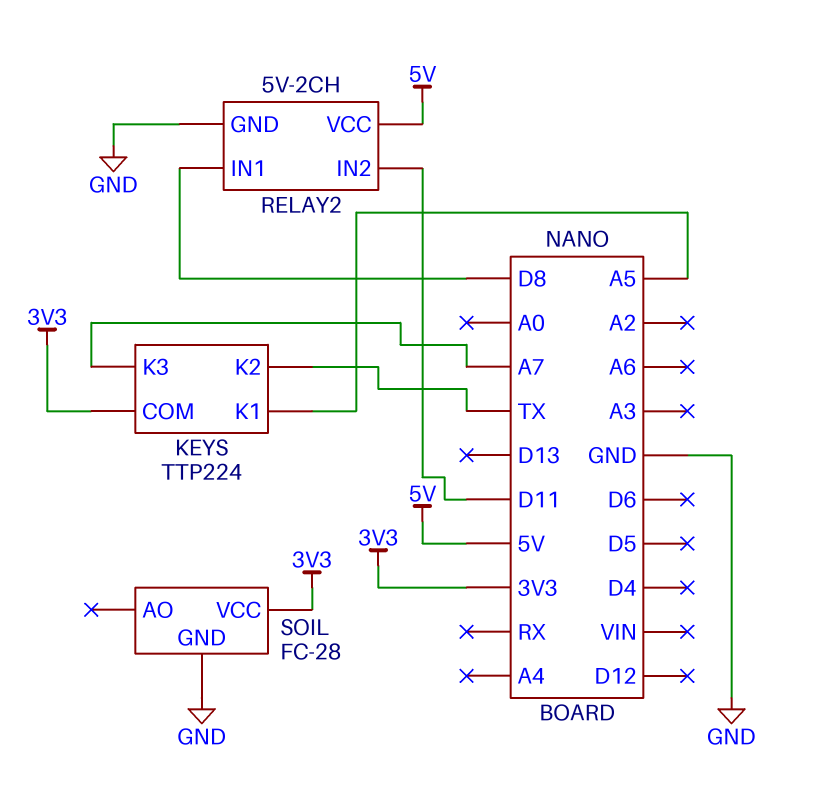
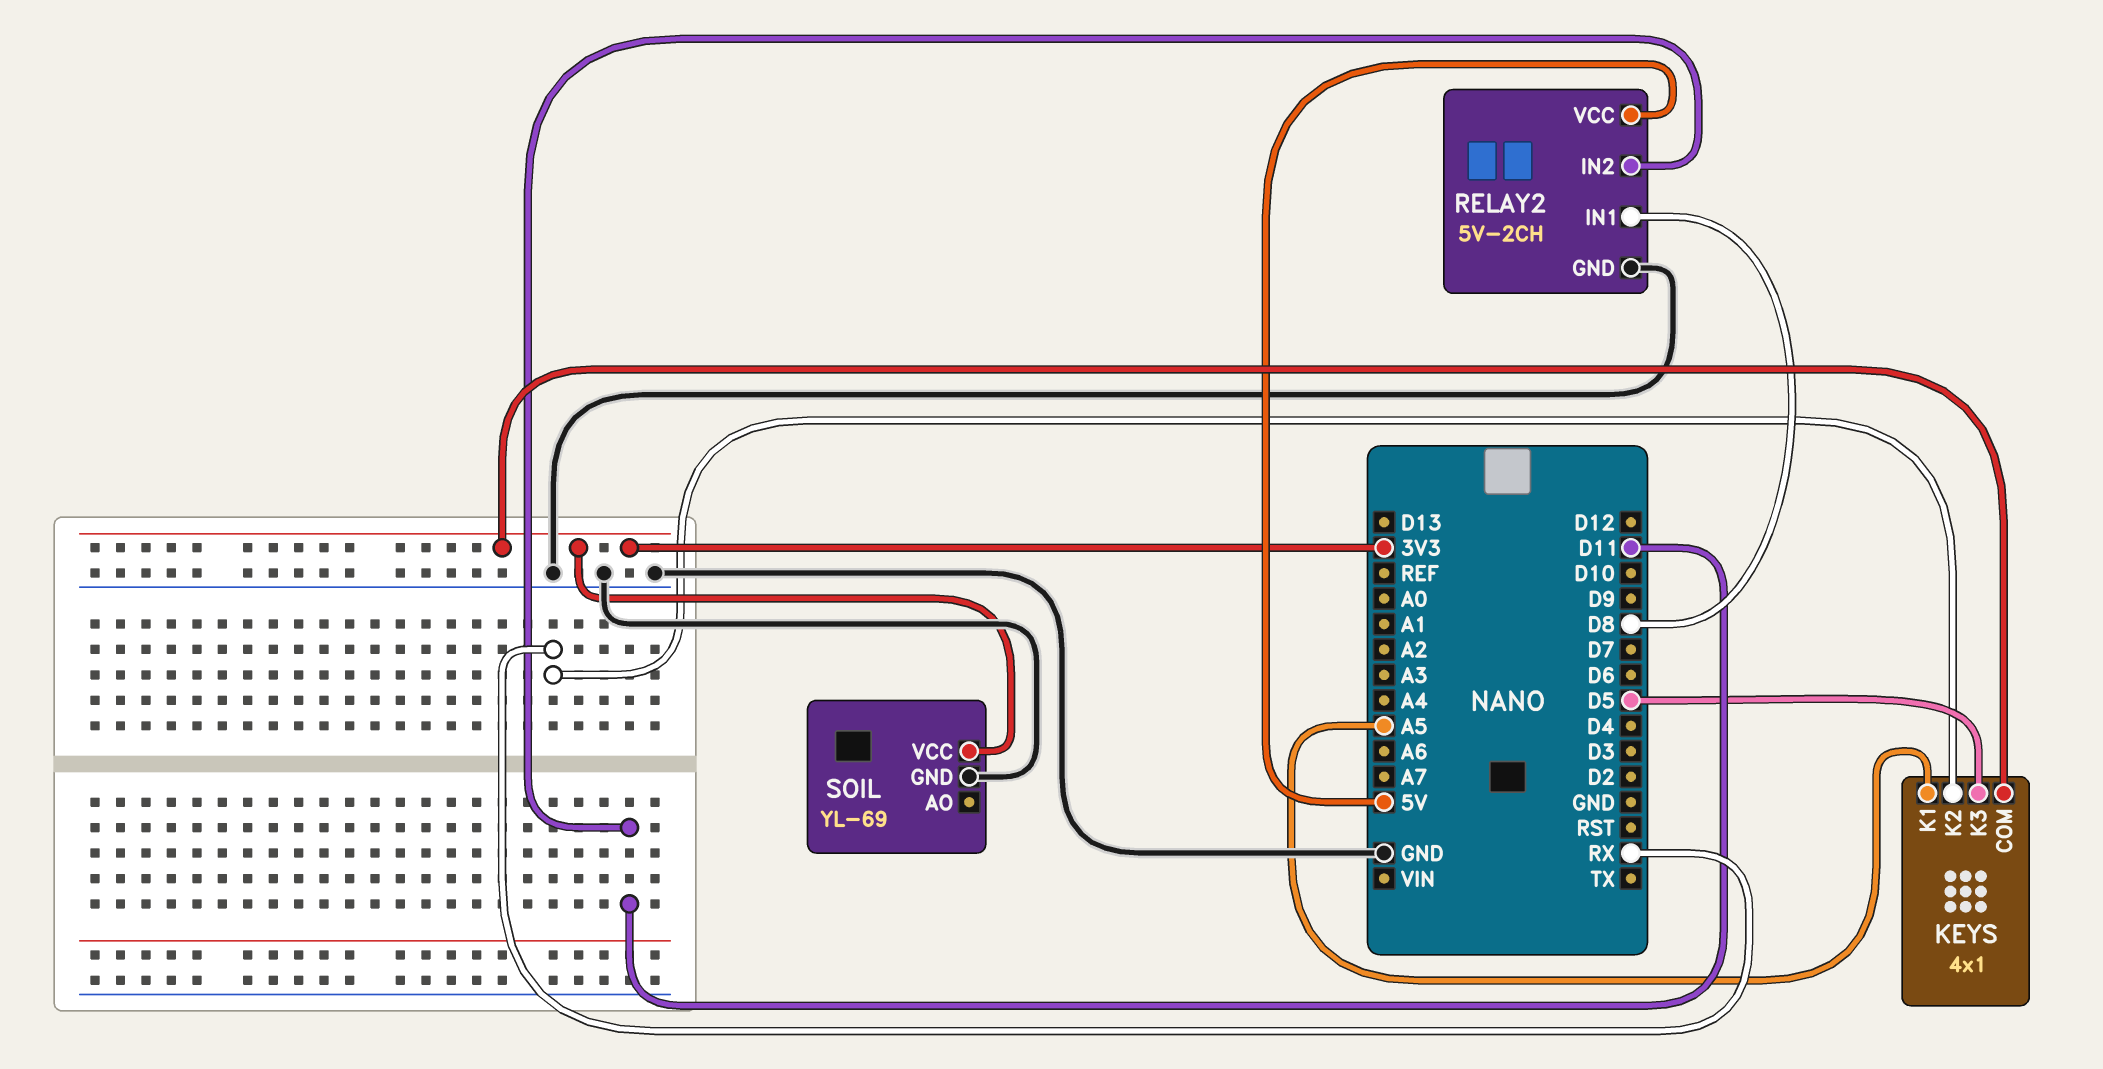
KEYS: TTP224 -> 4x1
KEYS pin K2: TX -> RX
KEYS pin K3: A7 -> D5
SOIL: FC-28 -> YL-69

